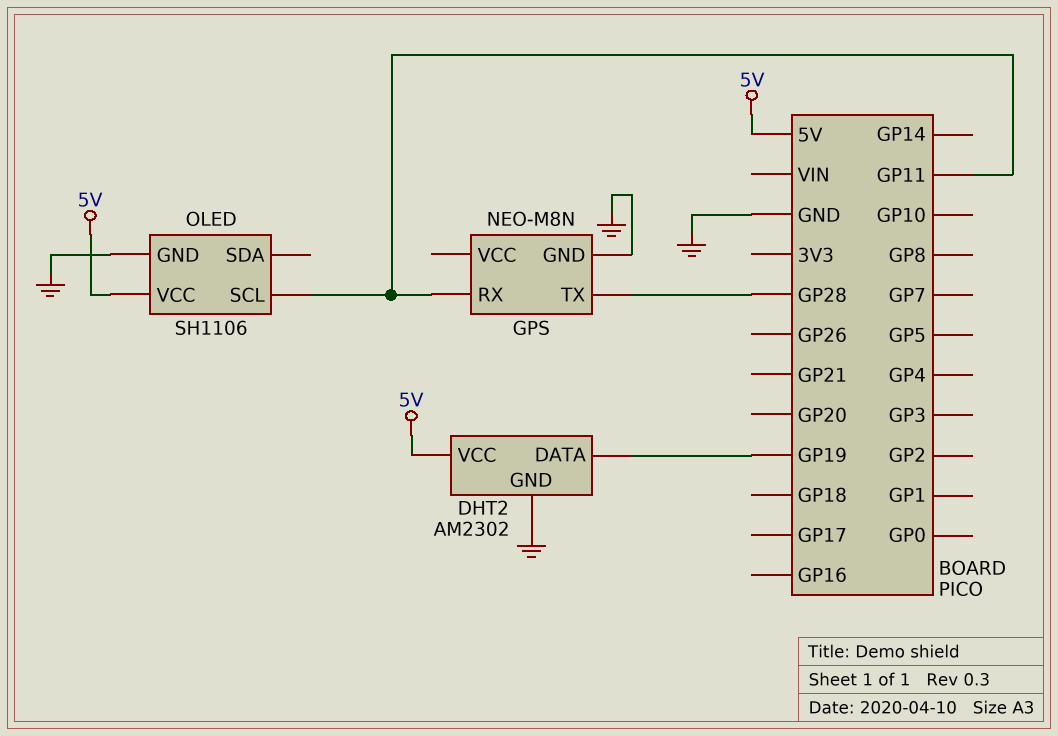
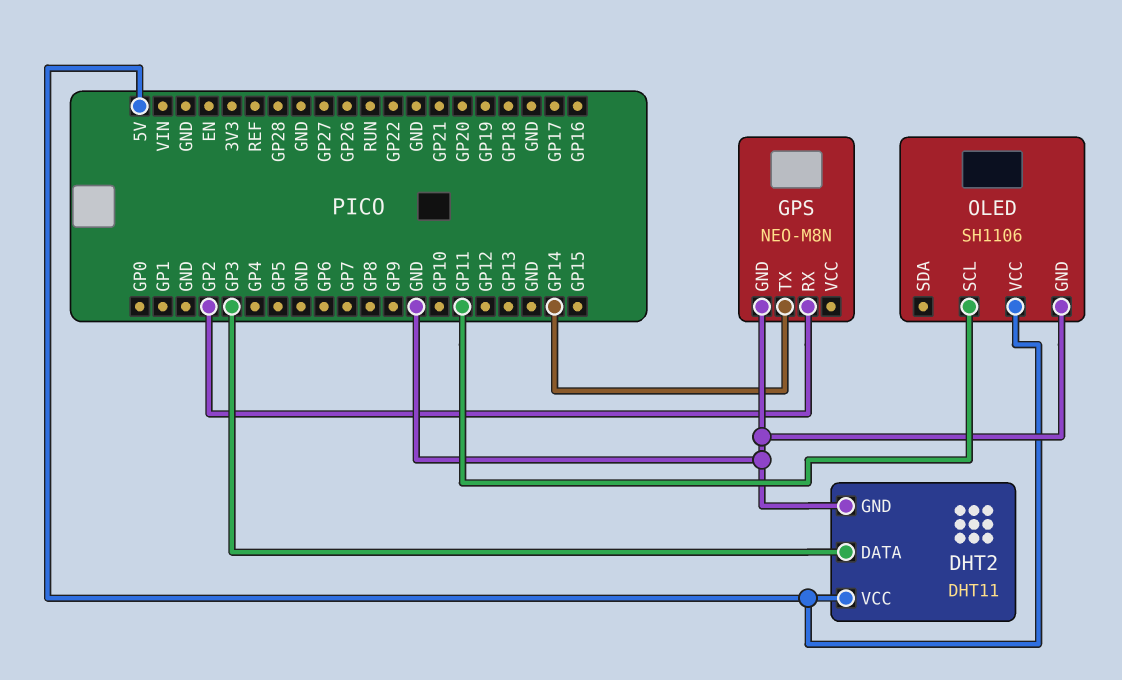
DHT2: AM2302 -> DHT11
DHT2 pin DATA: GP19 -> GP3
GPS pin RX: GP11 -> GP2
GPS pin TX: GP28 -> GP14

